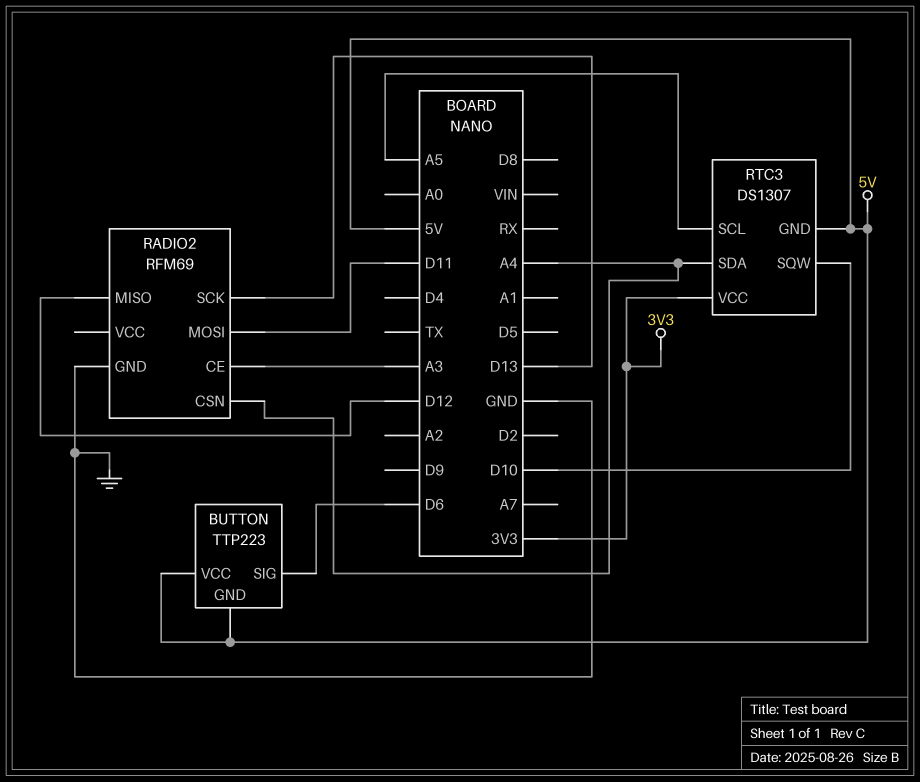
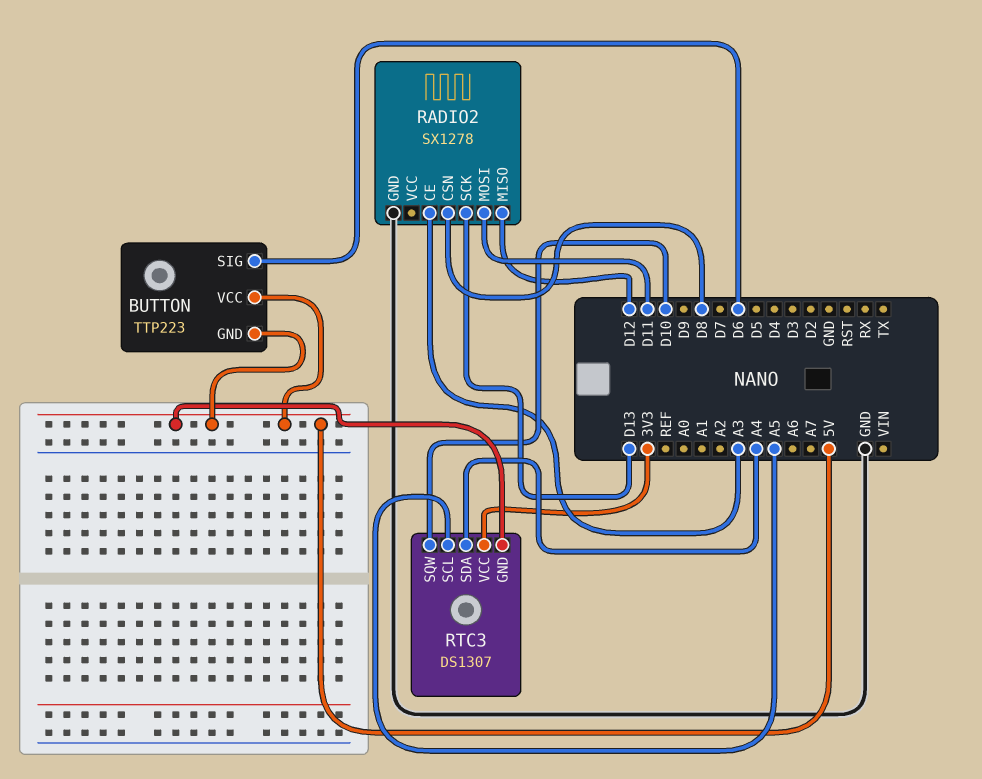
RADIO2: RFM69 -> SX1278
RADIO2 pin CSN: A4 -> D8

